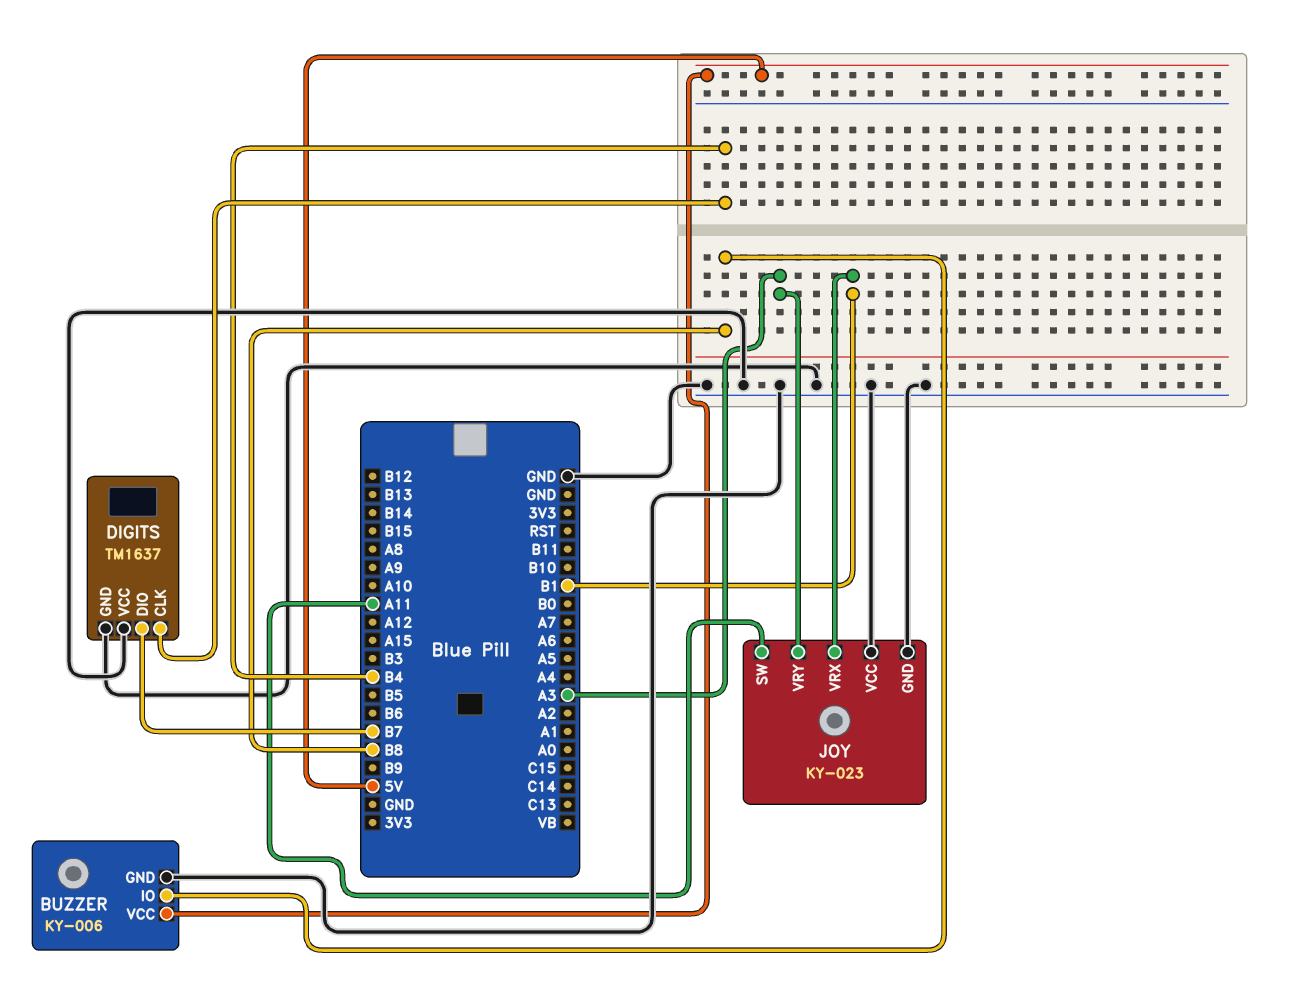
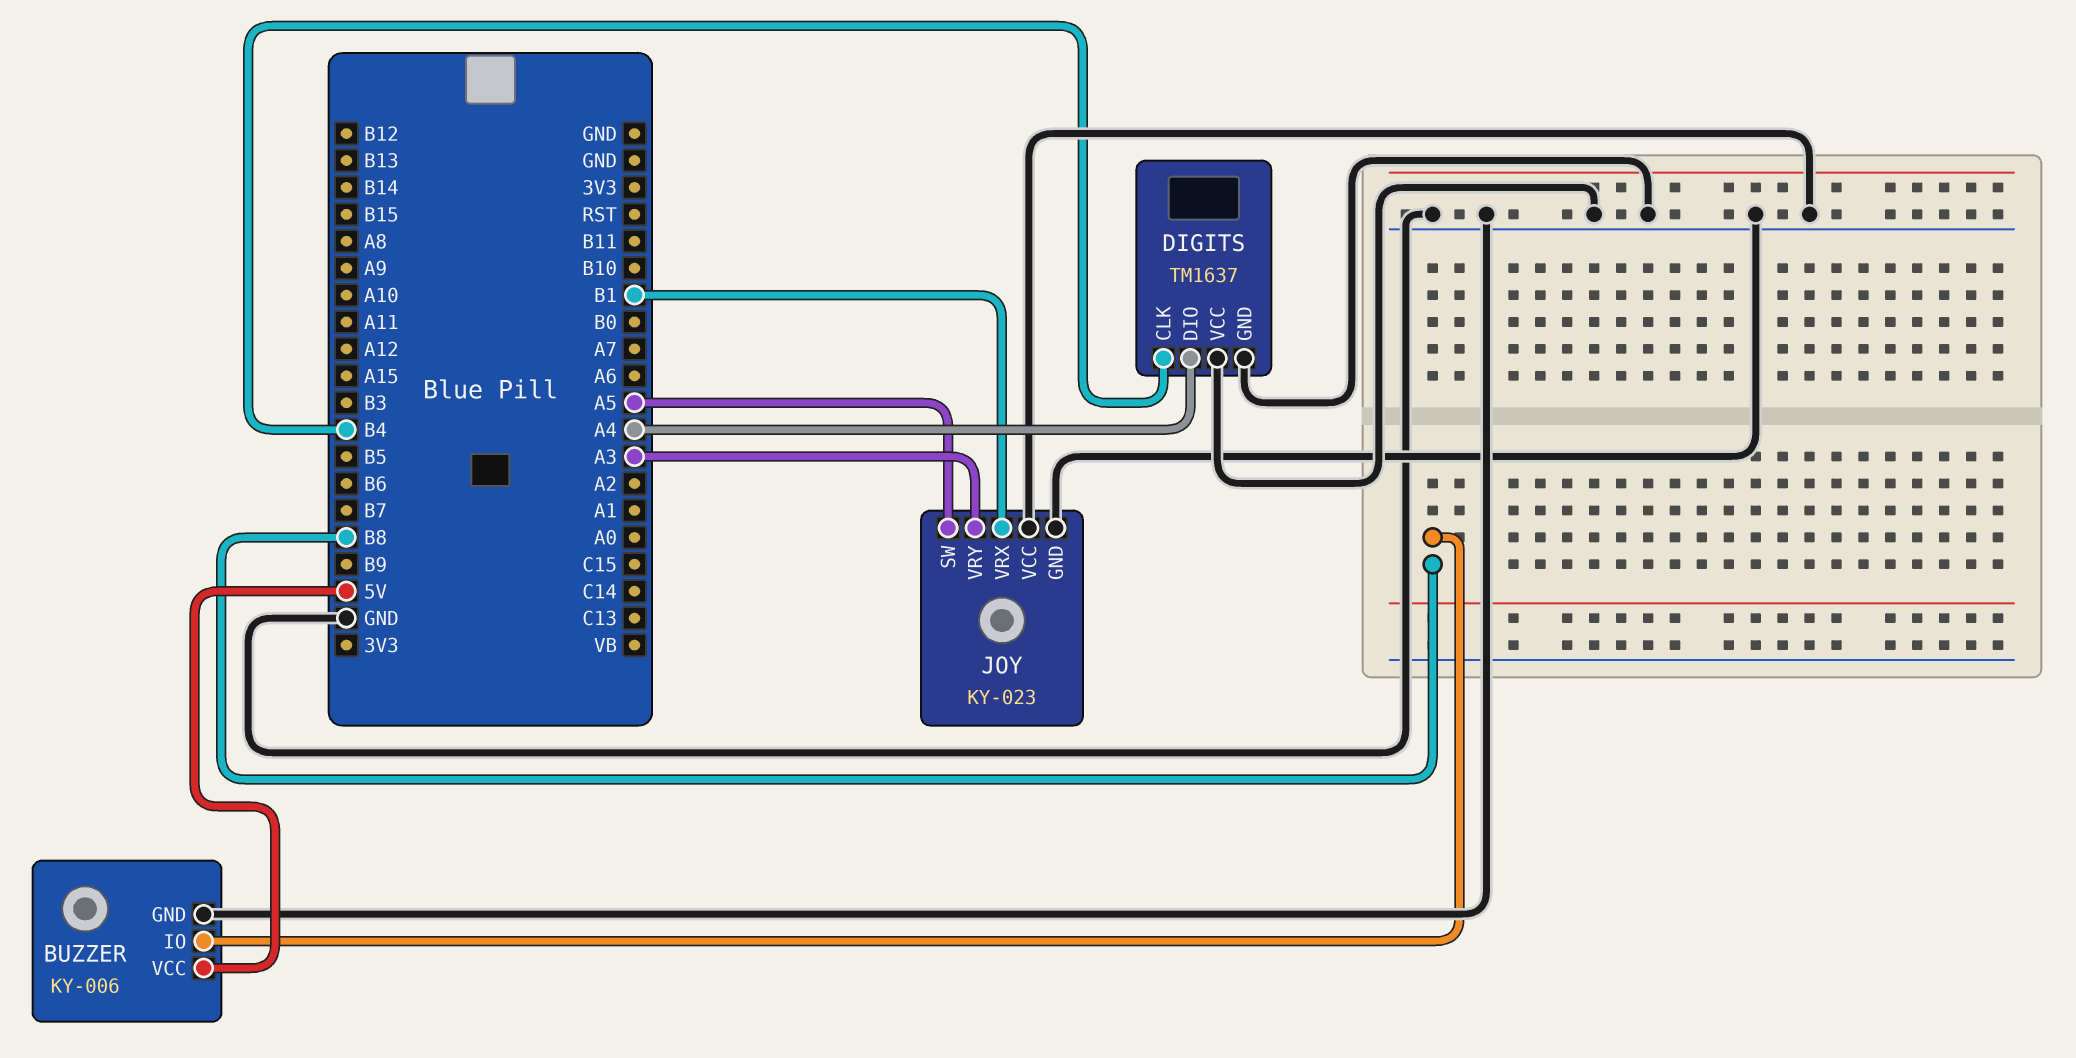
DIGITS pin DIO: B7 -> A4
JOY pin SW: A11 -> A5

